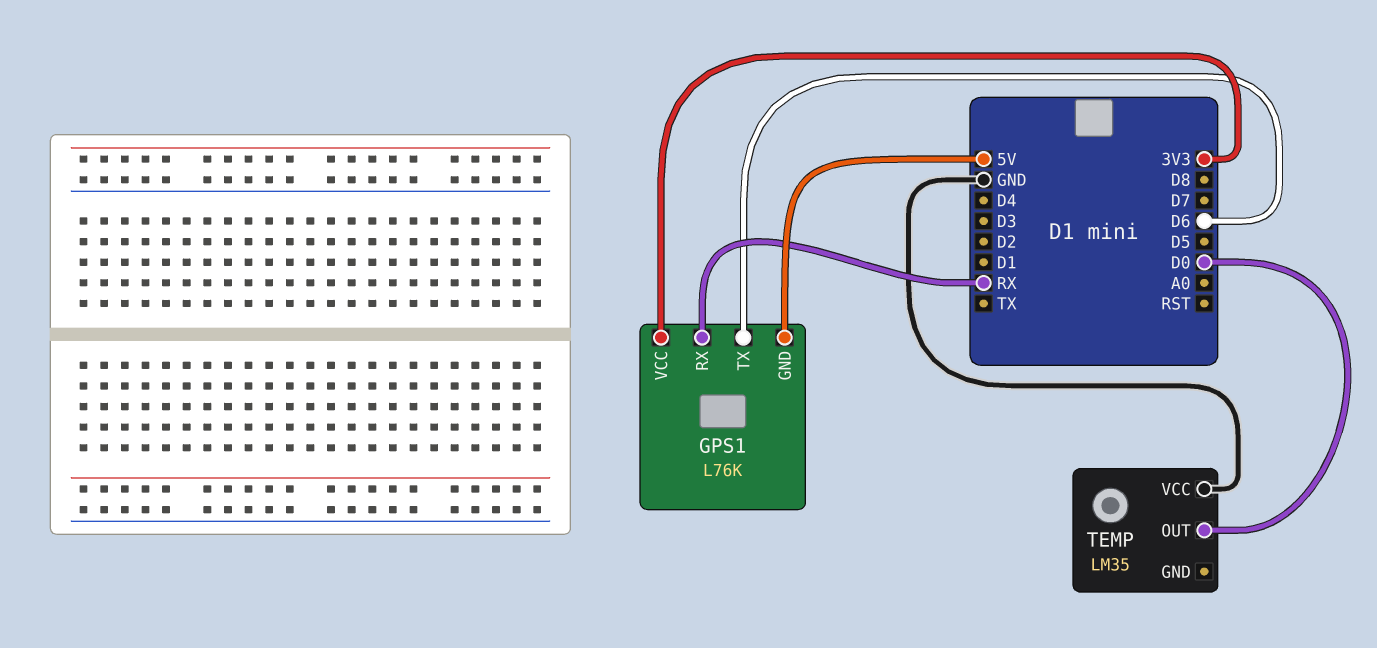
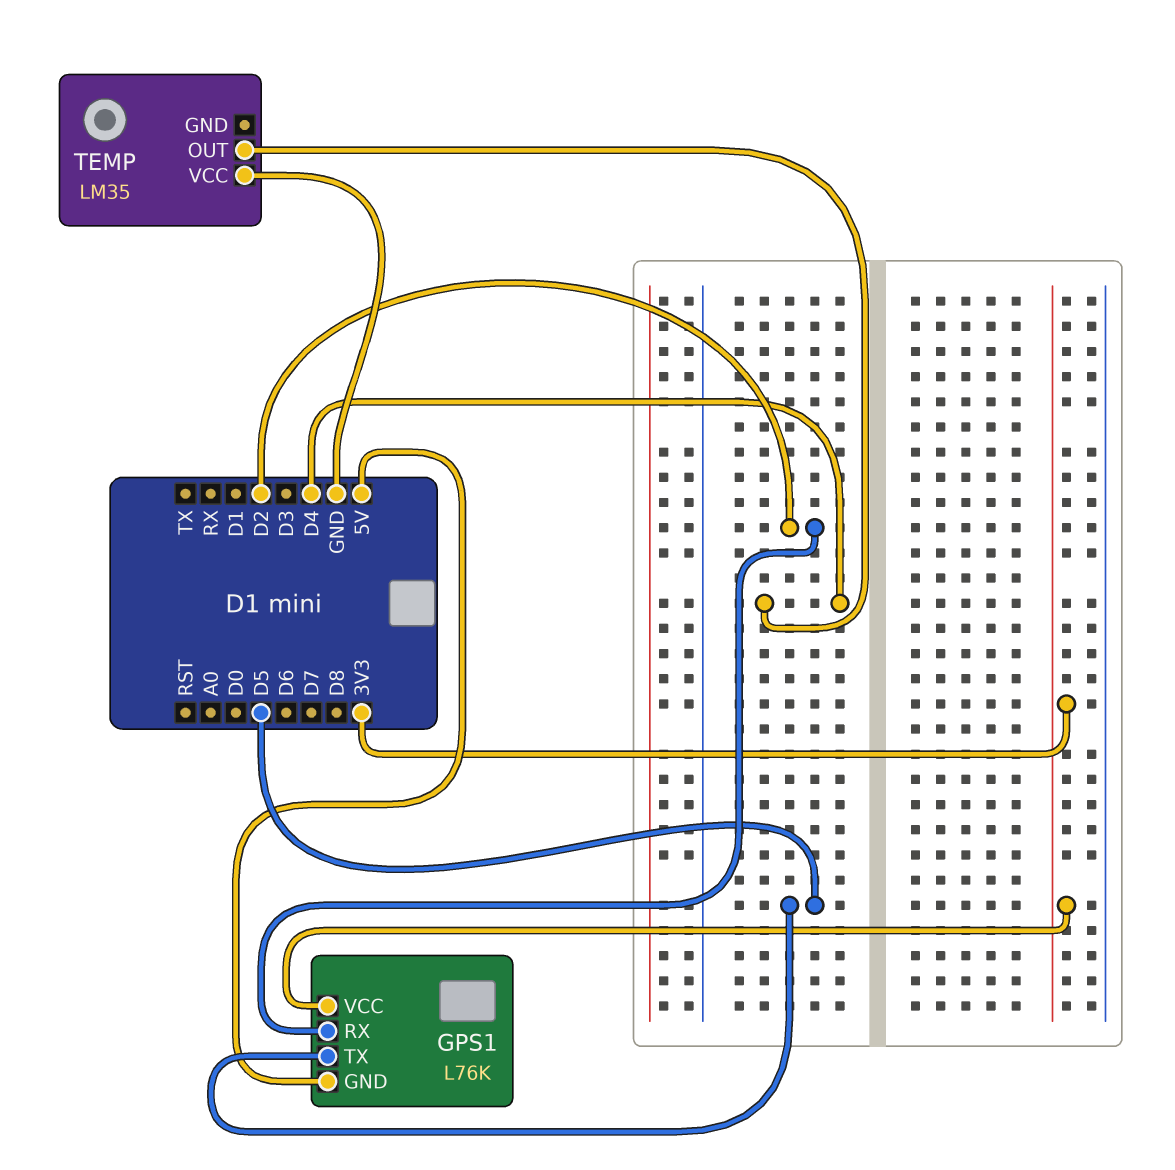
GPS1 pin RX: RX -> D2
GPS1 pin TX: D6 -> D5
TEMP pin OUT: D0 -> D4

